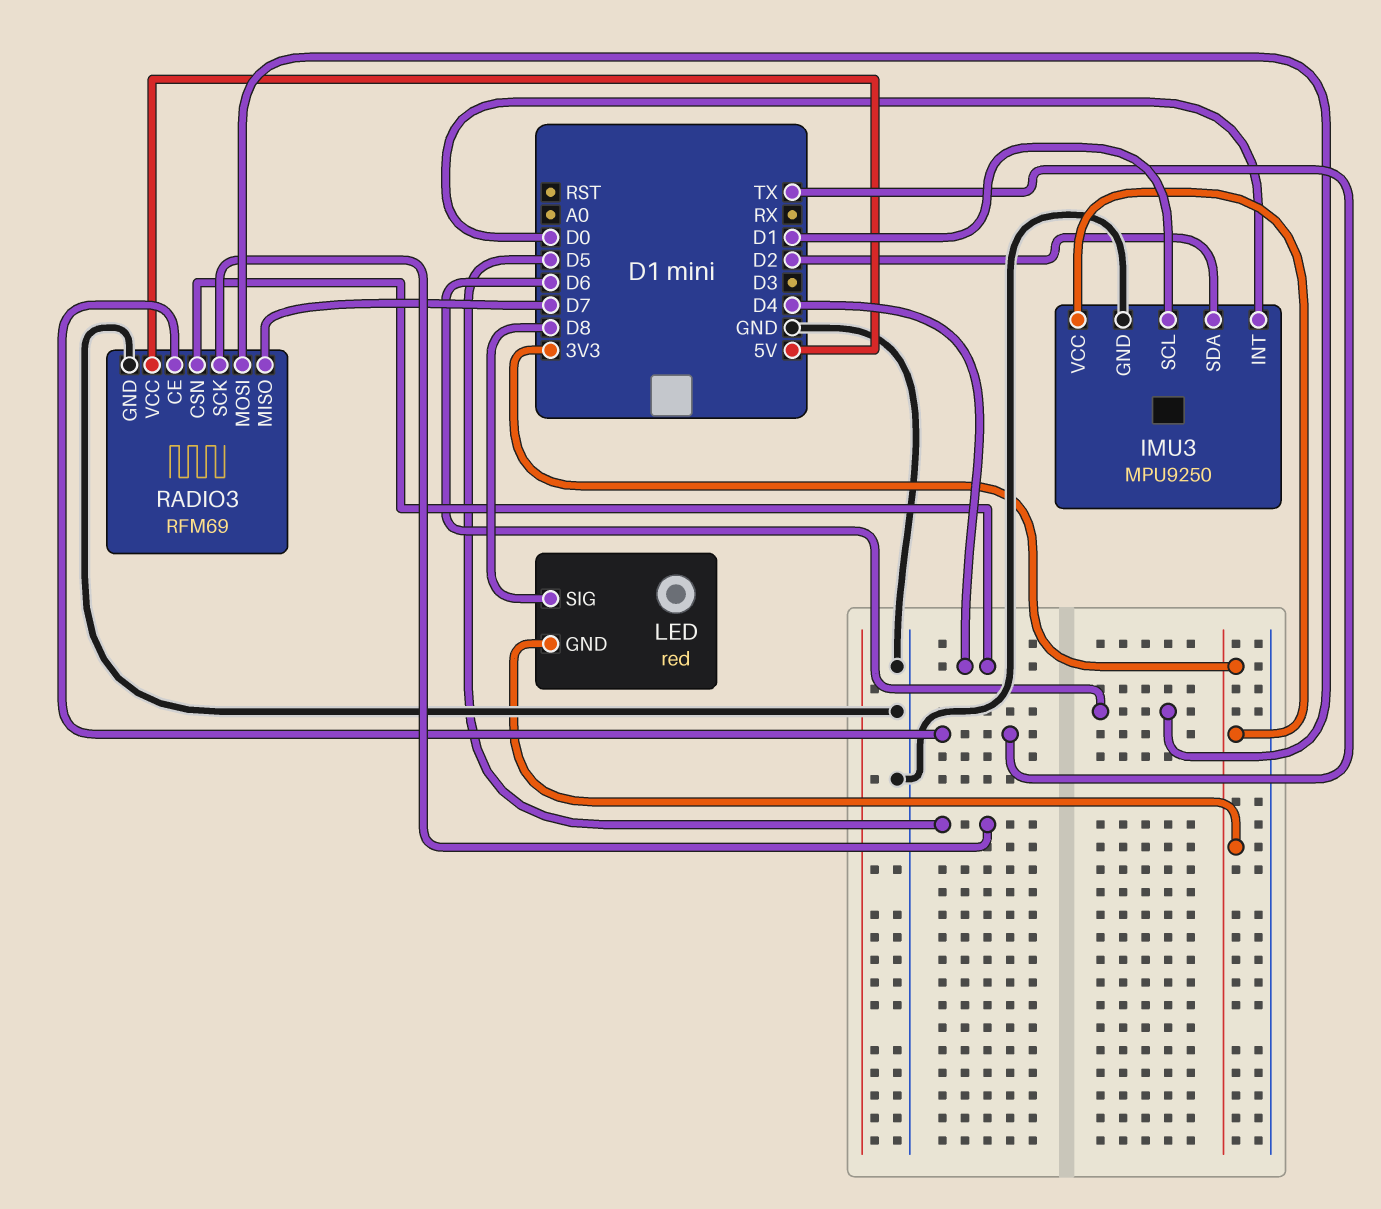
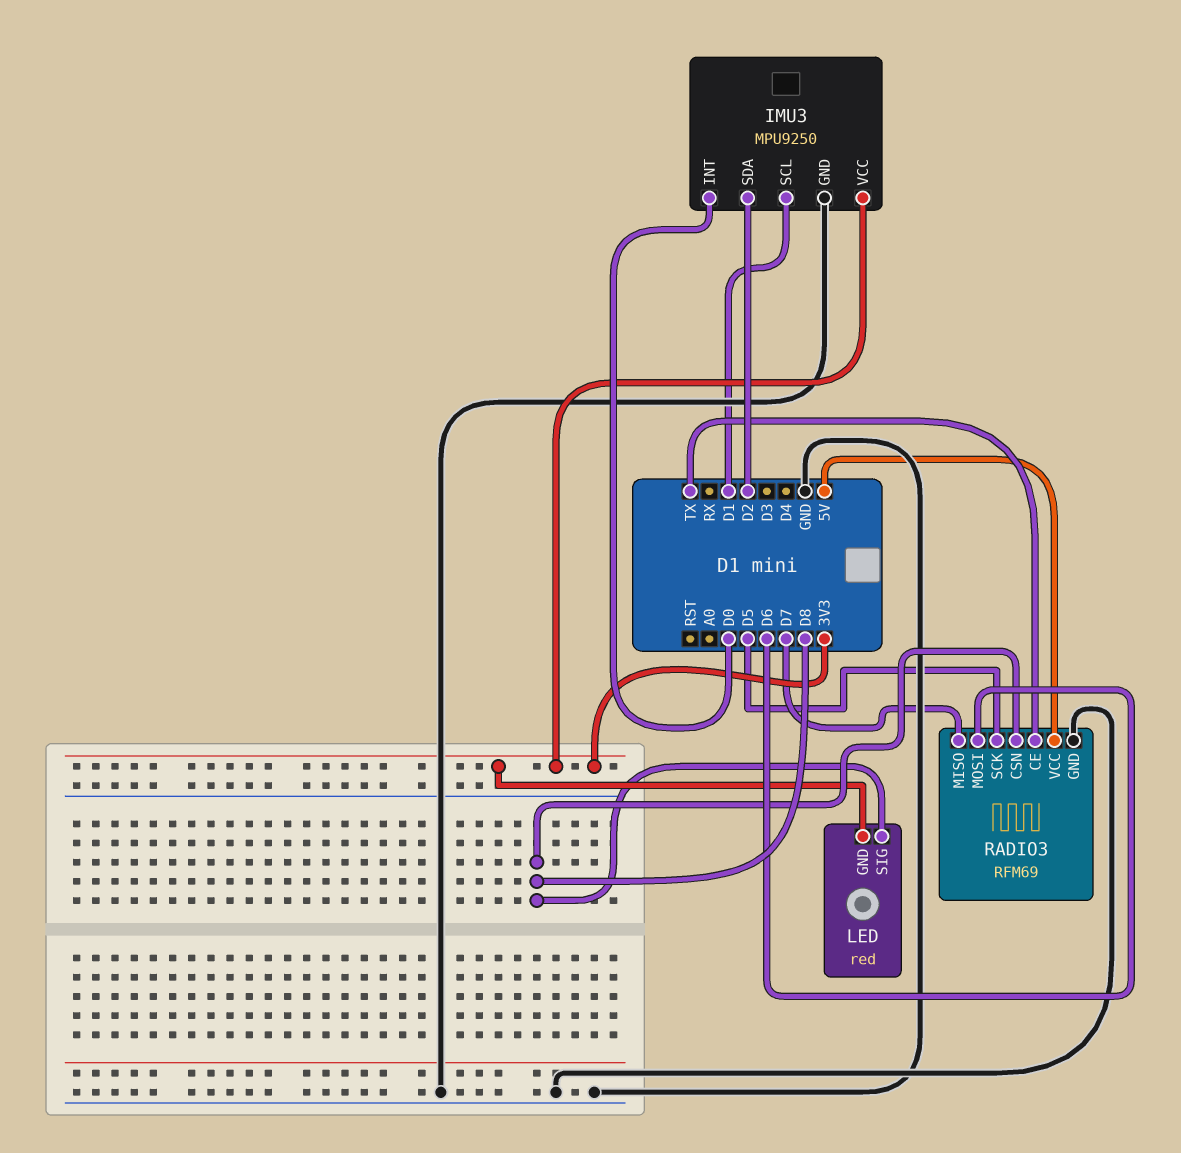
RADIO3 pin CSN: D4 -> D8

